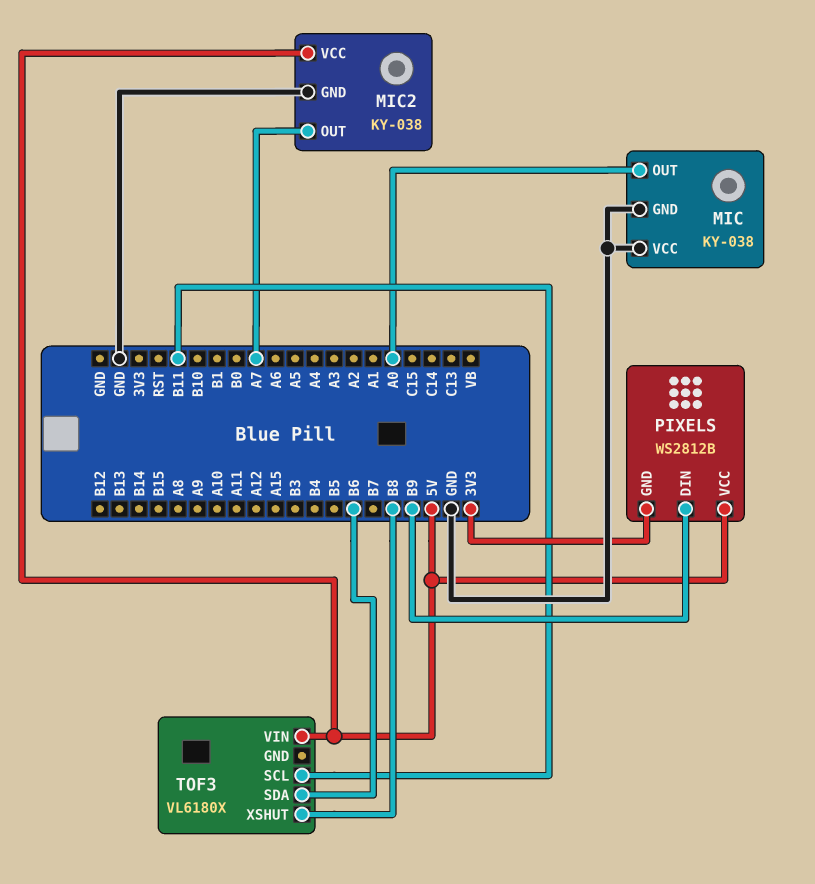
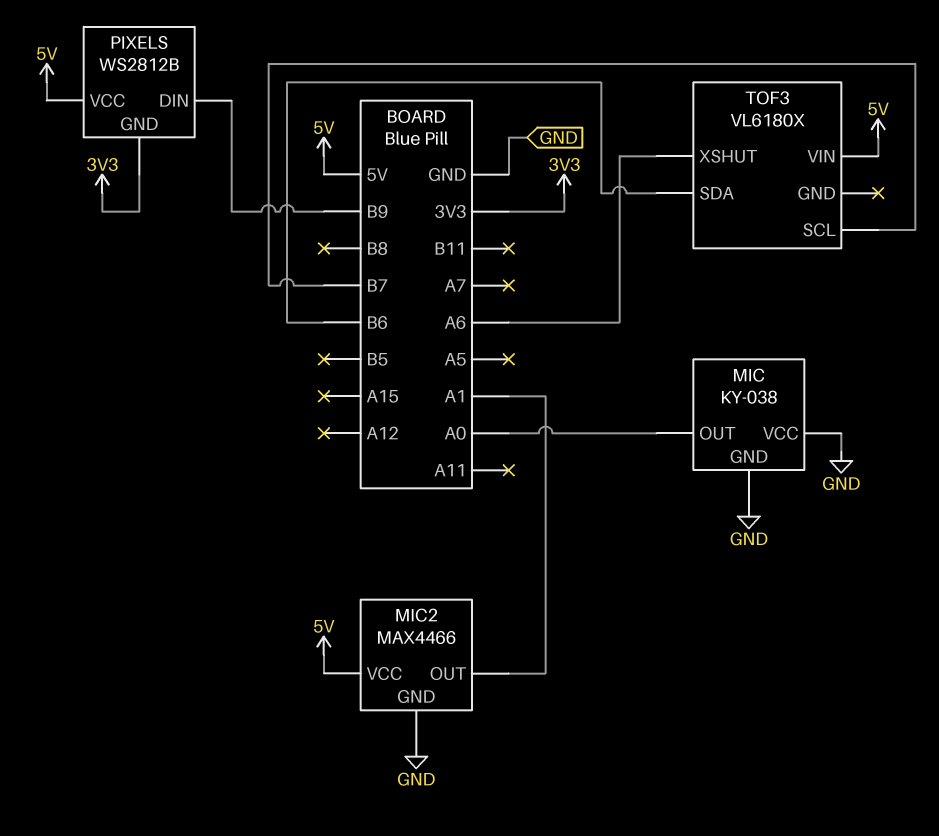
MIC2: KY-038 -> MAX4466
MIC2 pin OUT: A7 -> A1
TOF3 pin SCL: B11 -> B7
TOF3 pin XSHUT: B8 -> A6

